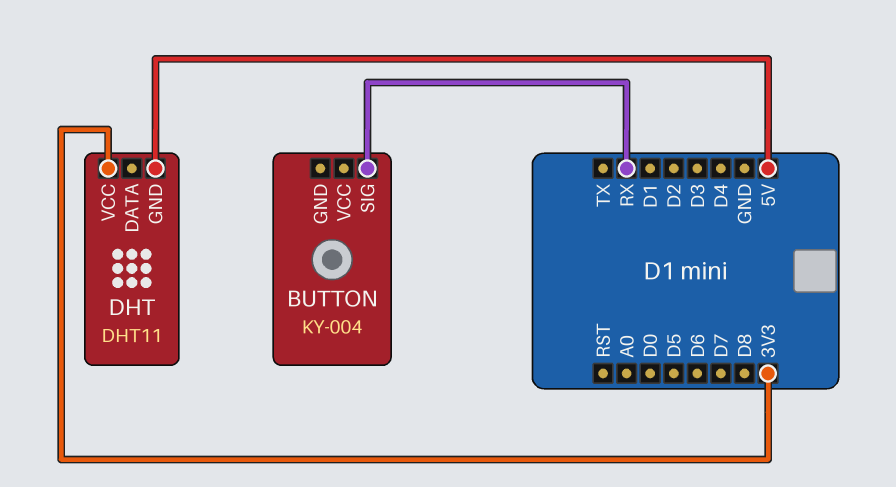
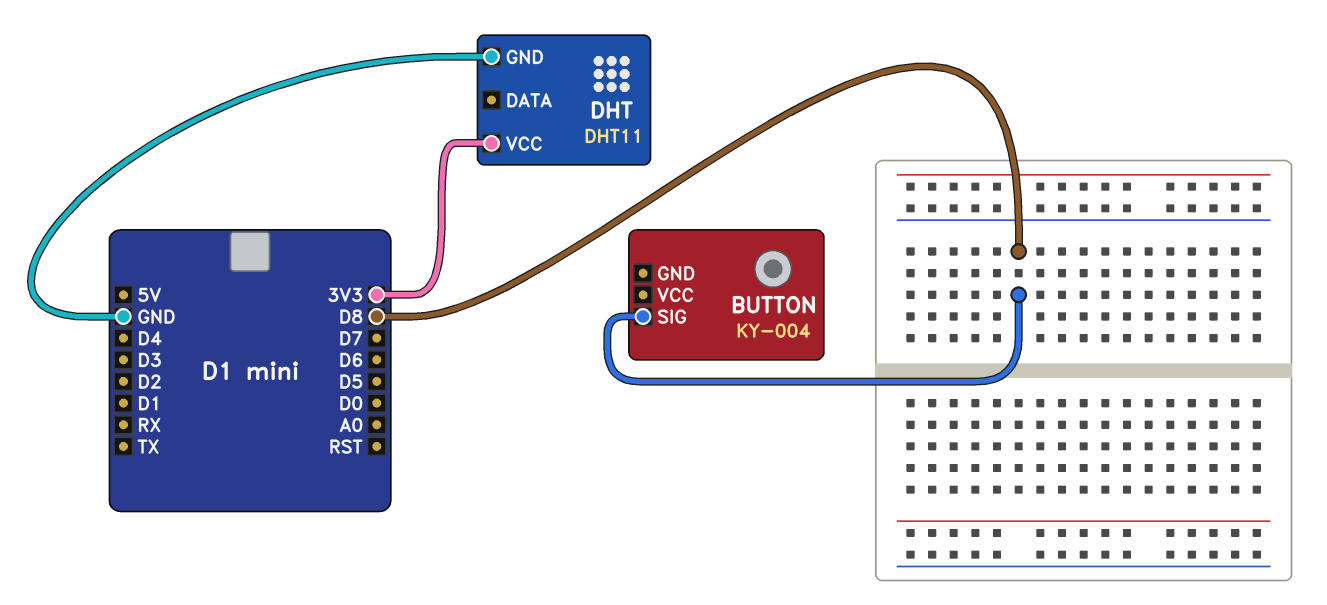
BUTTON pin SIG: RX -> D8
DHT pin GND: 5V -> GND

